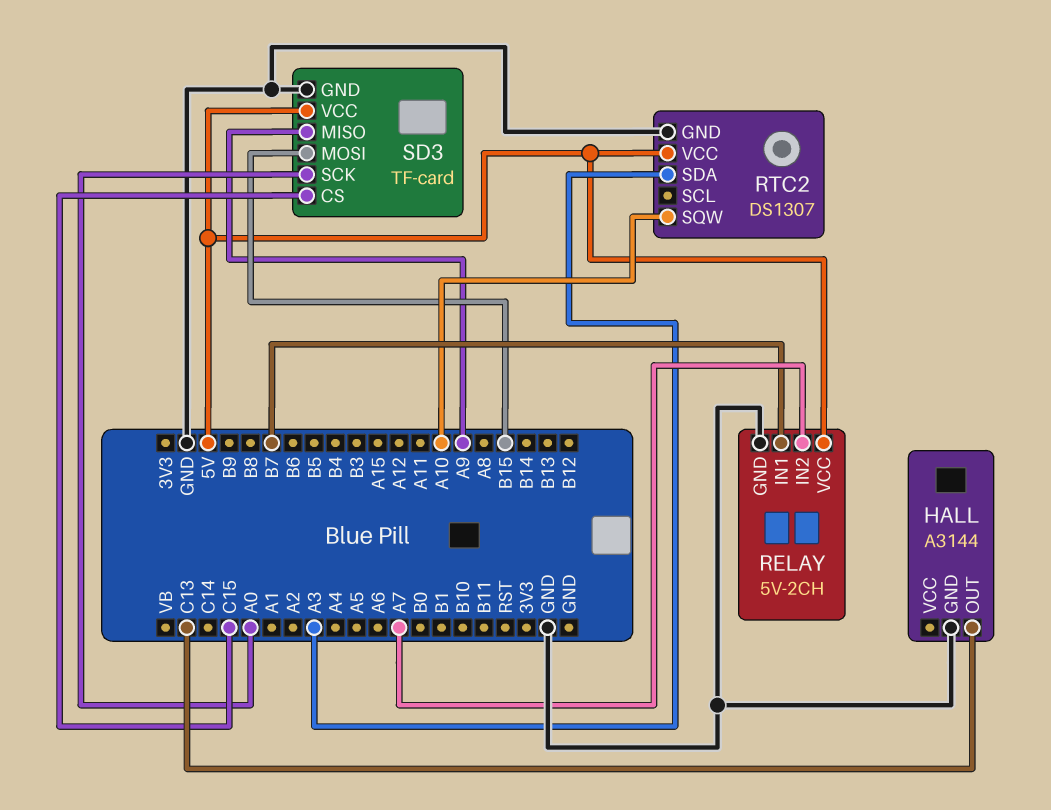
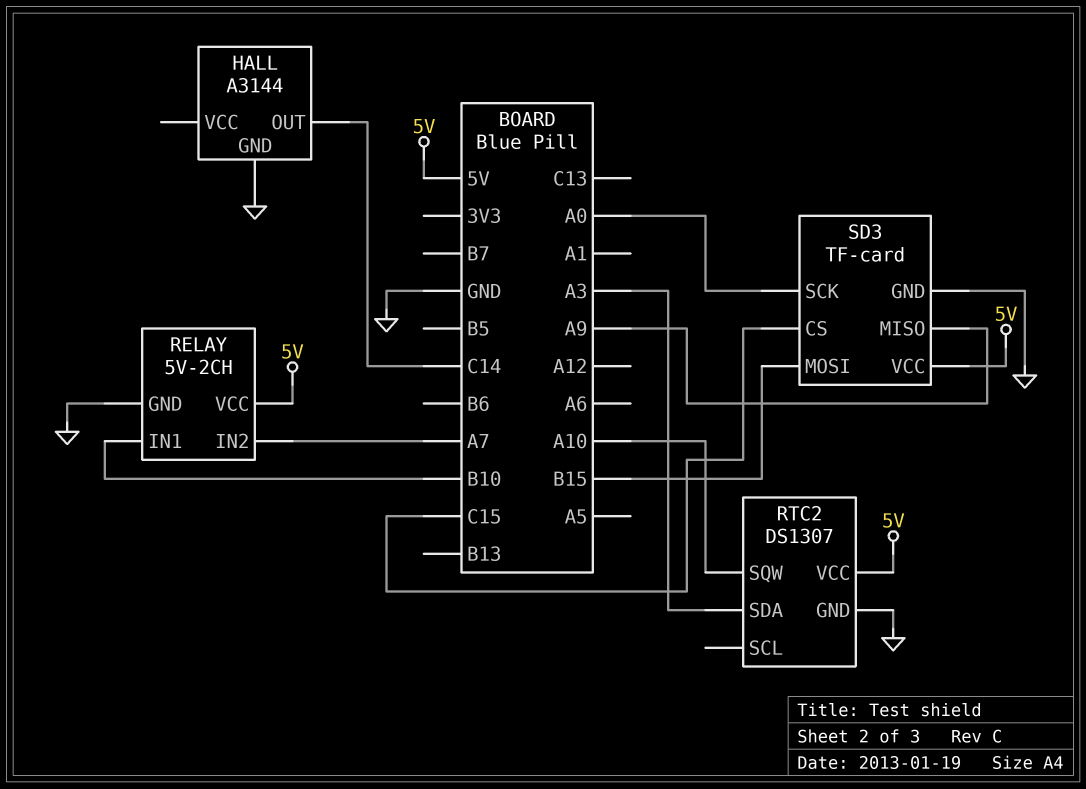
HALL pin OUT: C13 -> C14
RELAY pin IN1: B7 -> B10

